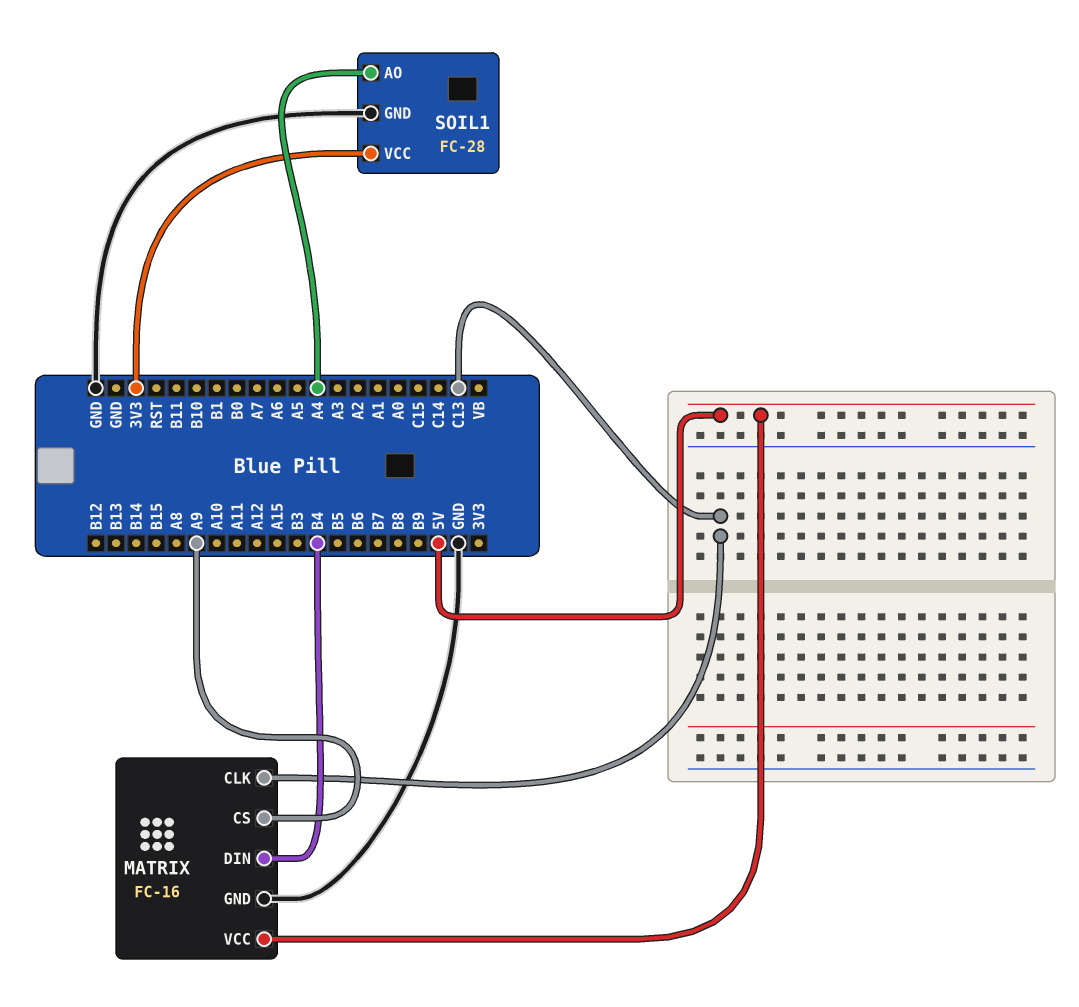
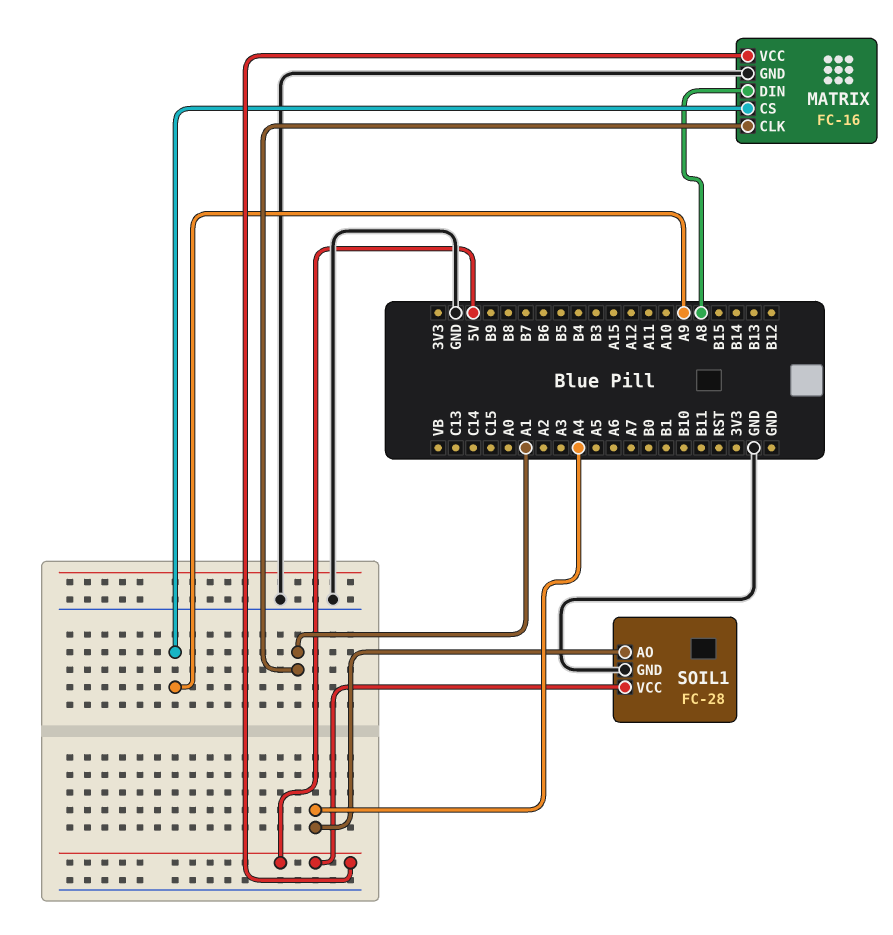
MATRIX pin CLK: C13 -> A1
MATRIX pin DIN: B4 -> A8
SOIL1 pin VCC: 3V3 -> 5V

